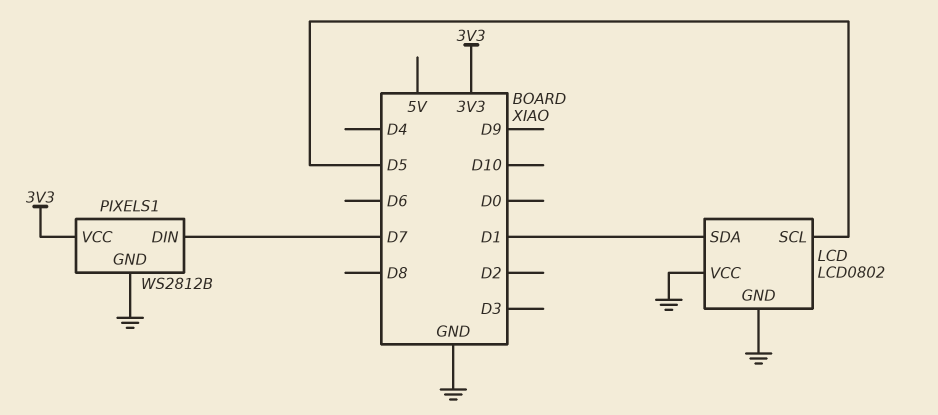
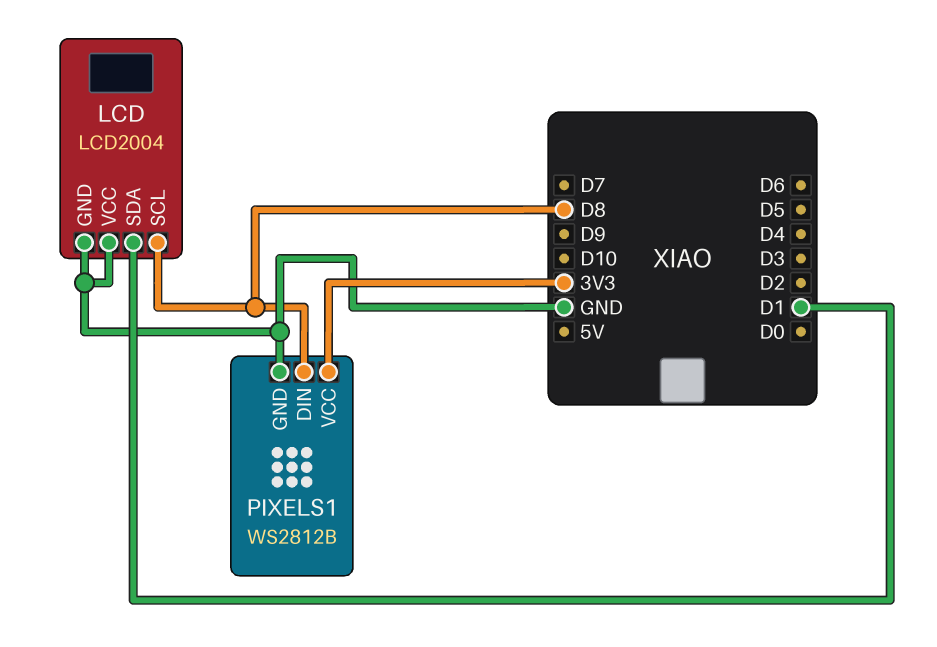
LCD: LCD0802 -> LCD2004
LCD pin SCL: D5 -> D8
PIXELS1 pin DIN: D7 -> D8

